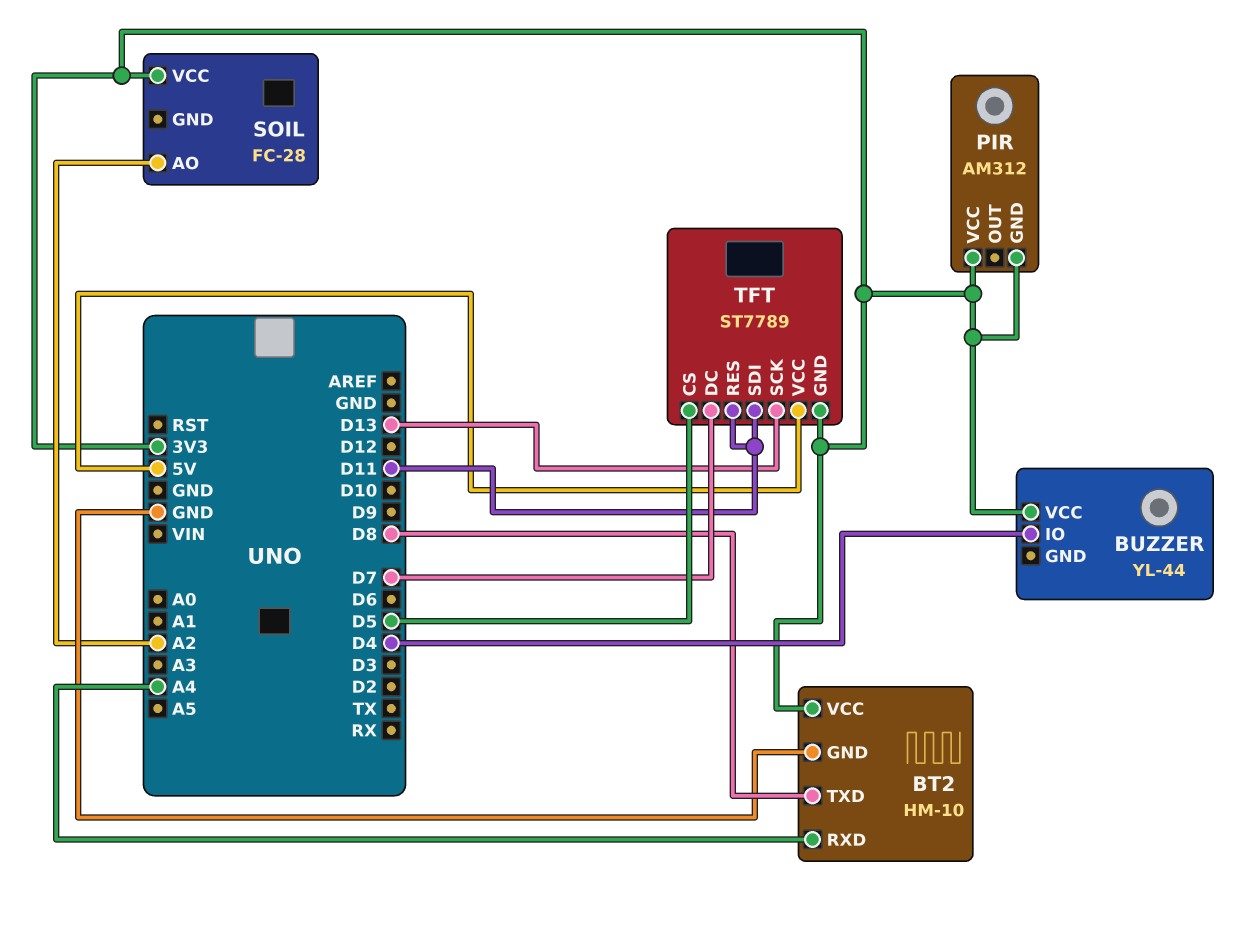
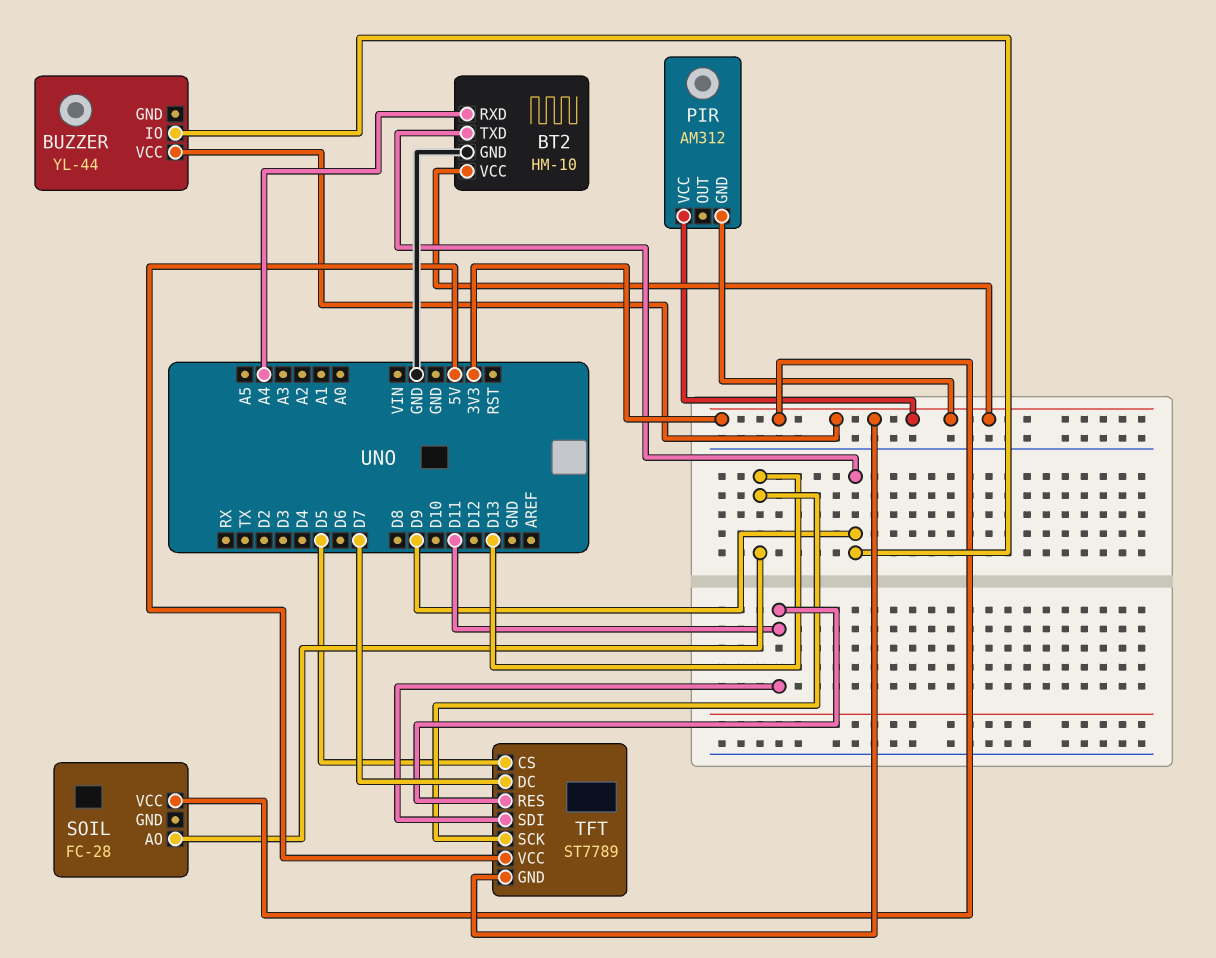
BT2 pin TXD: D8 -> D9
BUZZER pin IO: D4 -> D9
SOIL pin AO: A2 -> D13

